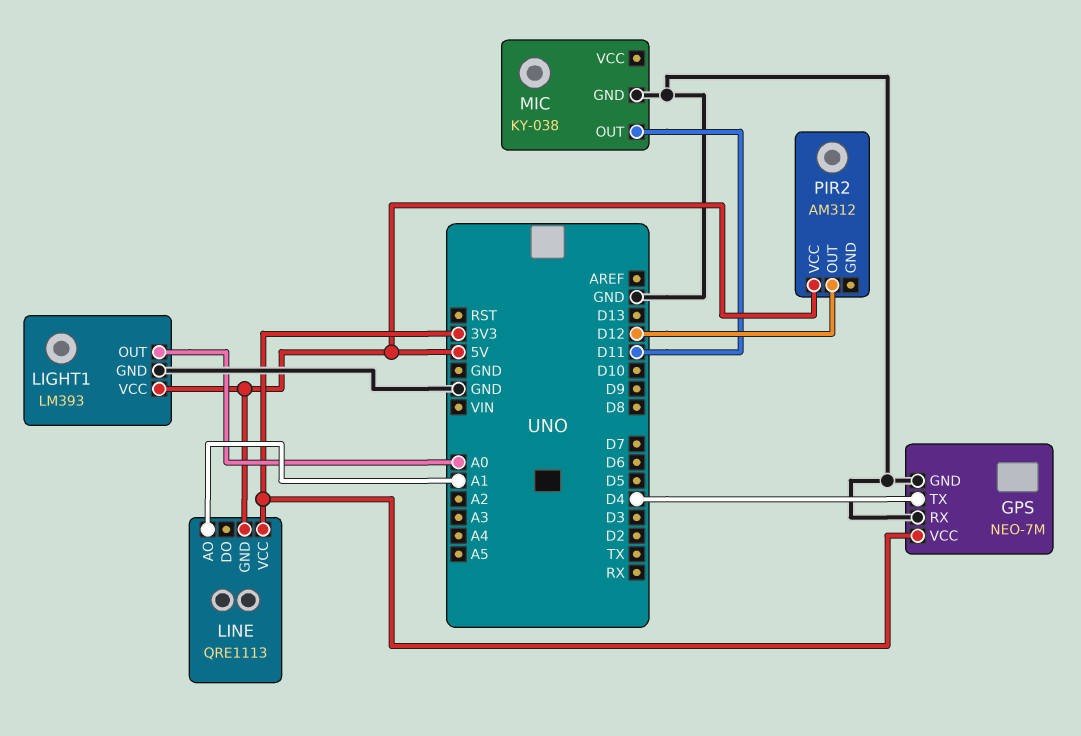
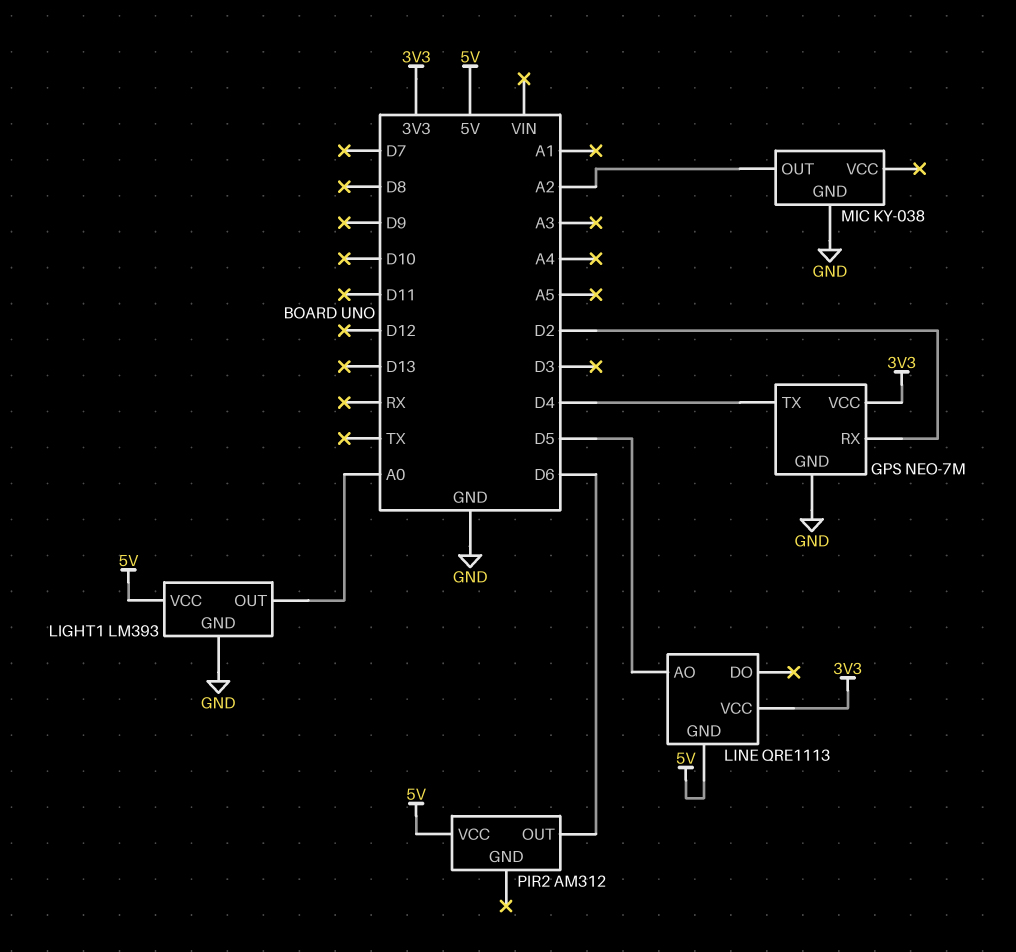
GPS pin RX: GND -> D2
LINE pin AO: A1 -> D5
MIC pin OUT: D11 -> A2
PIR2 pin OUT: D12 -> D6

